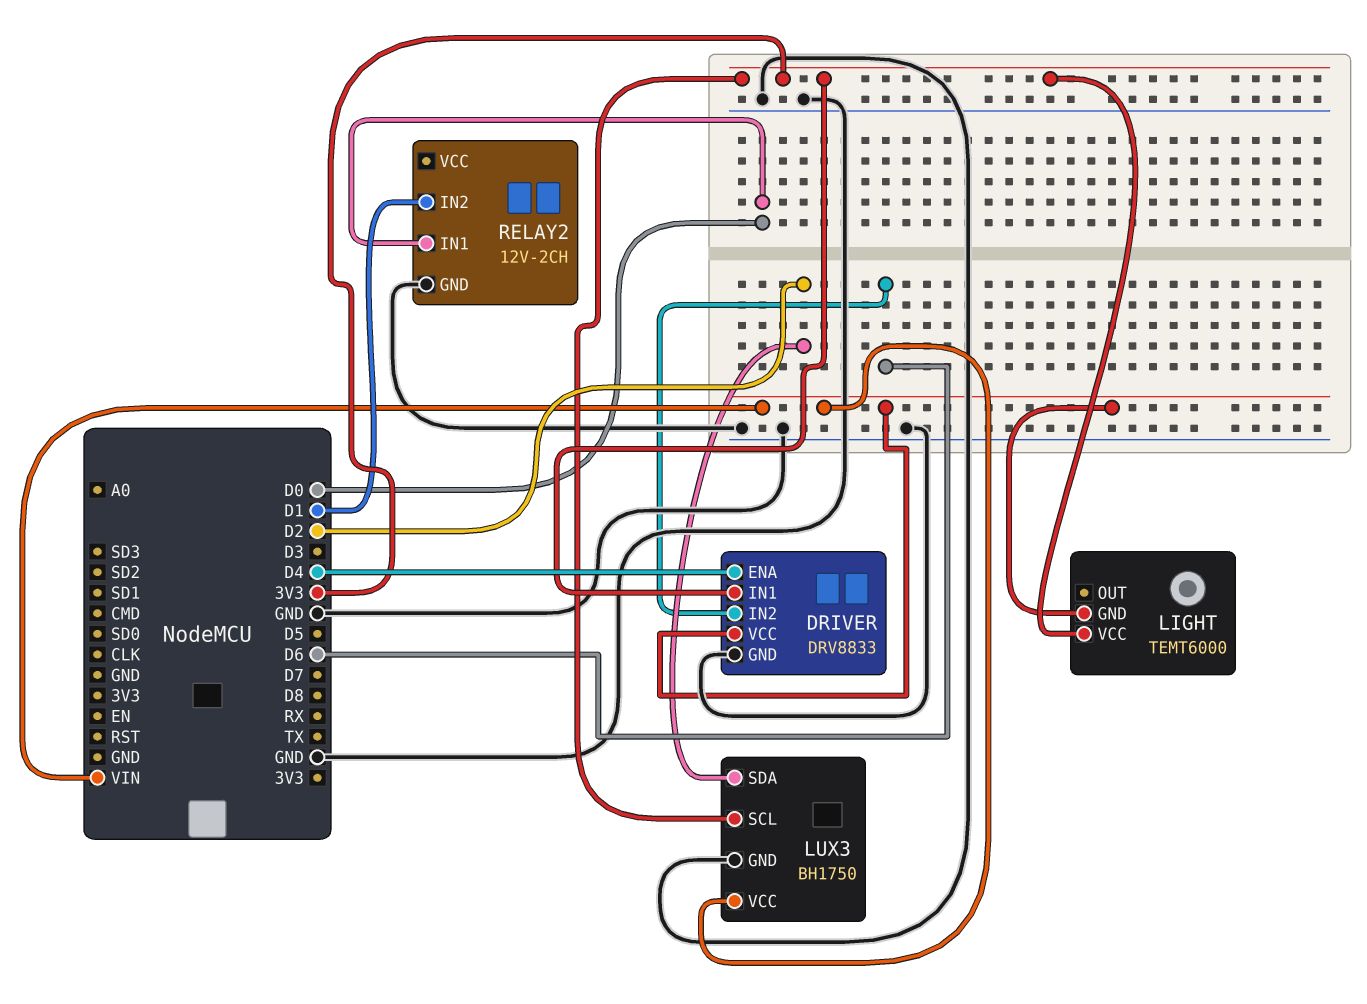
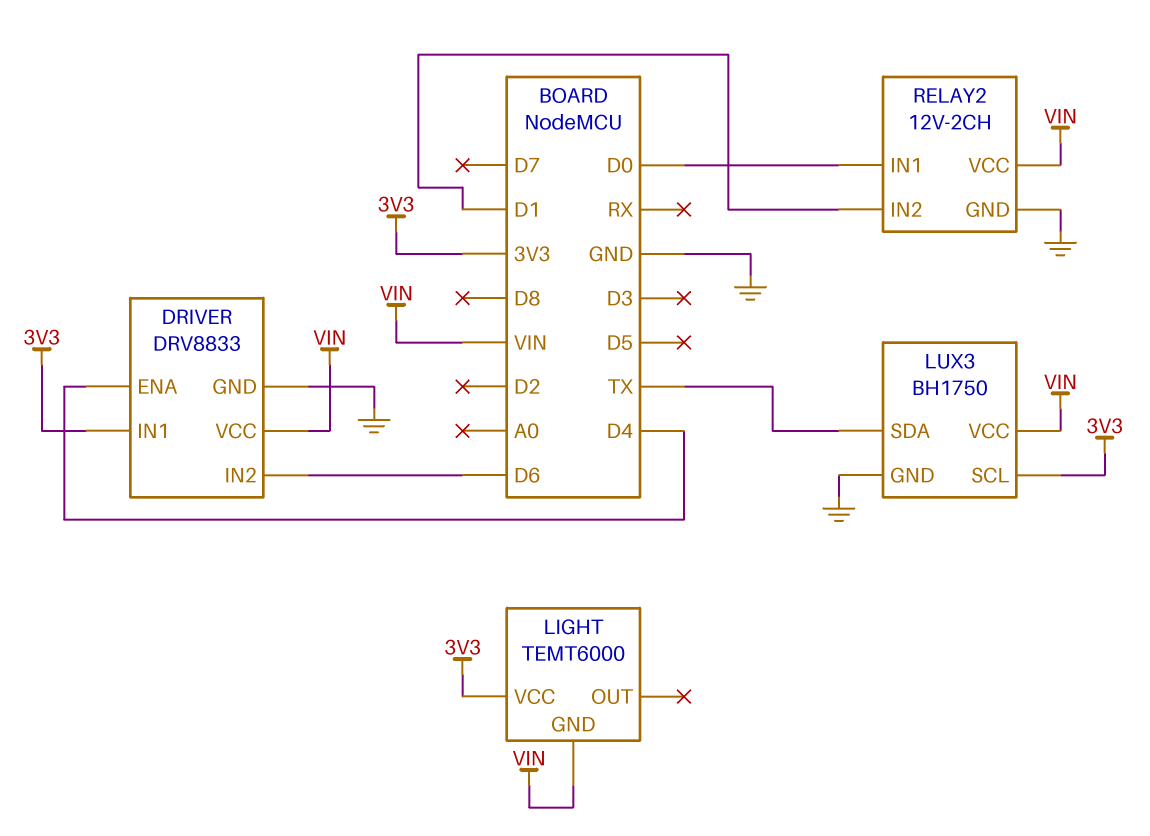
LUX3 pin SDA: D2 -> TX
RELAY2 pin VCC: none -> VIN

